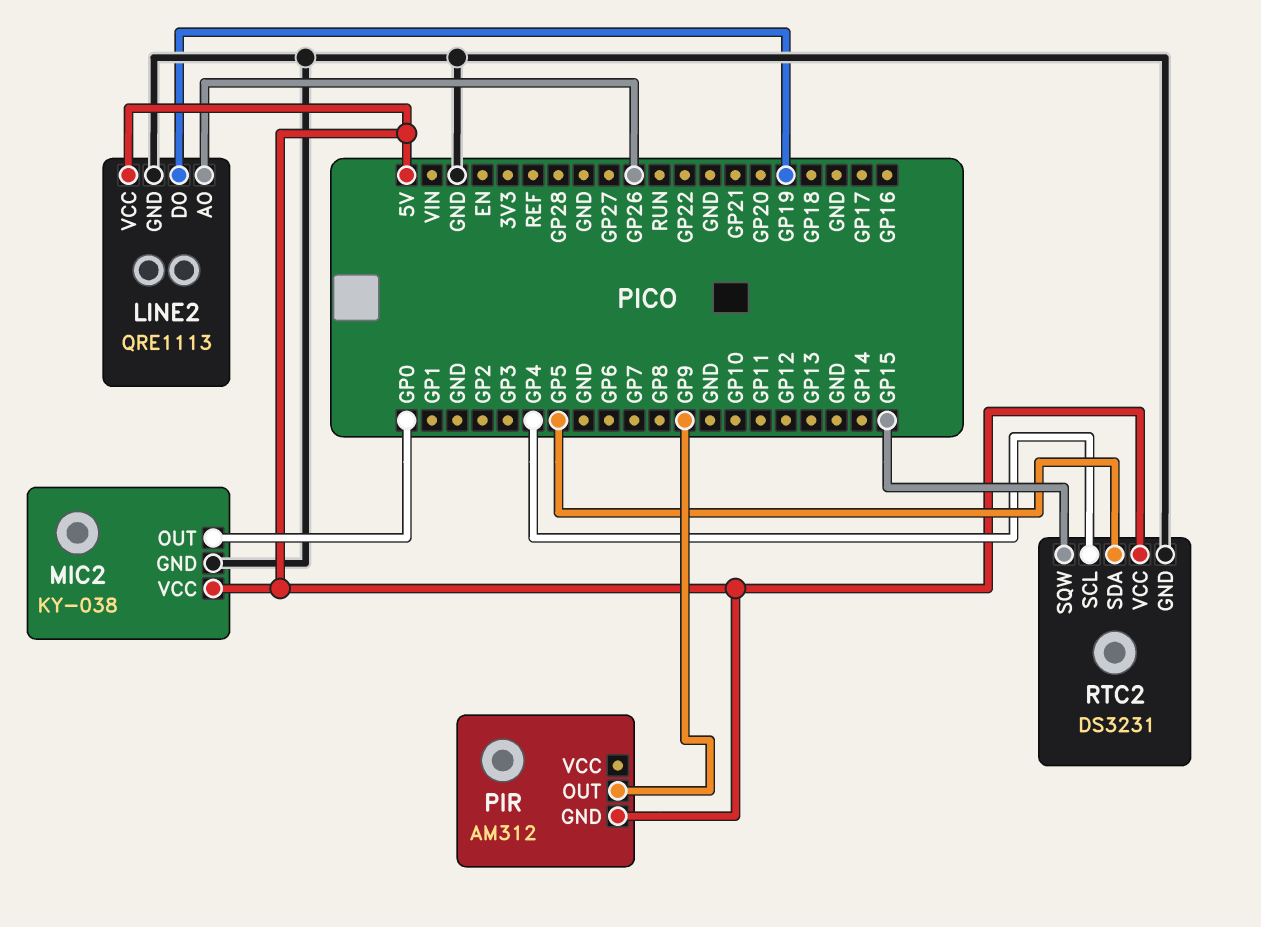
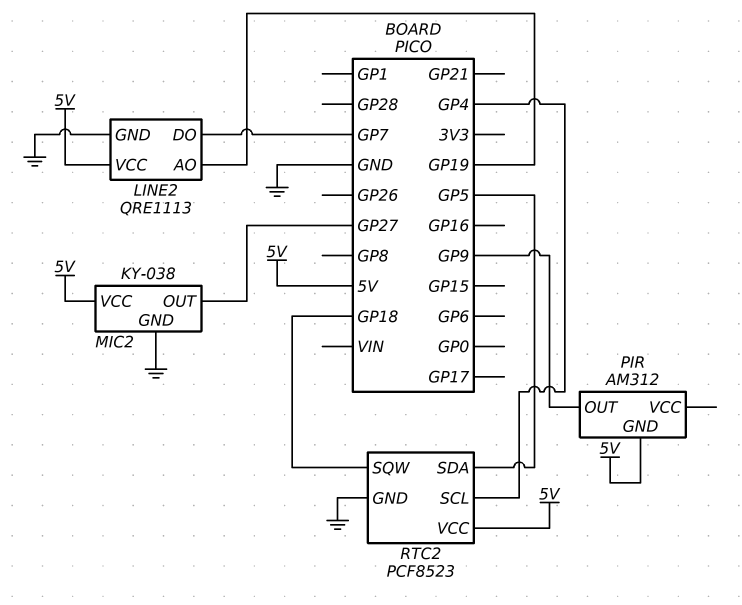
LINE2 pin AO: GP26 -> GP19
LINE2 pin DO: GP19 -> GP7
MIC2 pin OUT: GP0 -> GP27
RTC2: DS3231 -> PCF8523
RTC2 pin SQW: GP15 -> GP18

